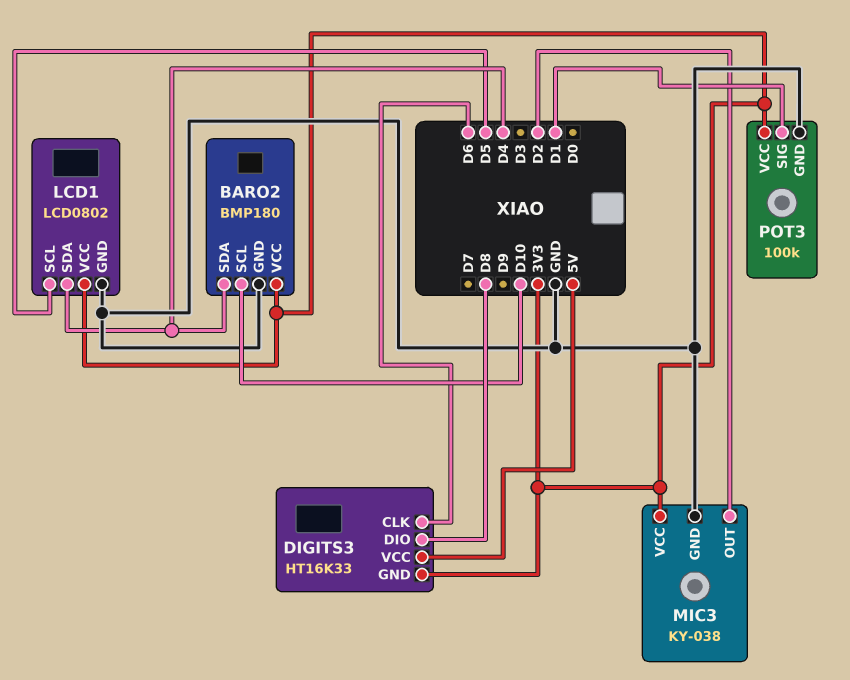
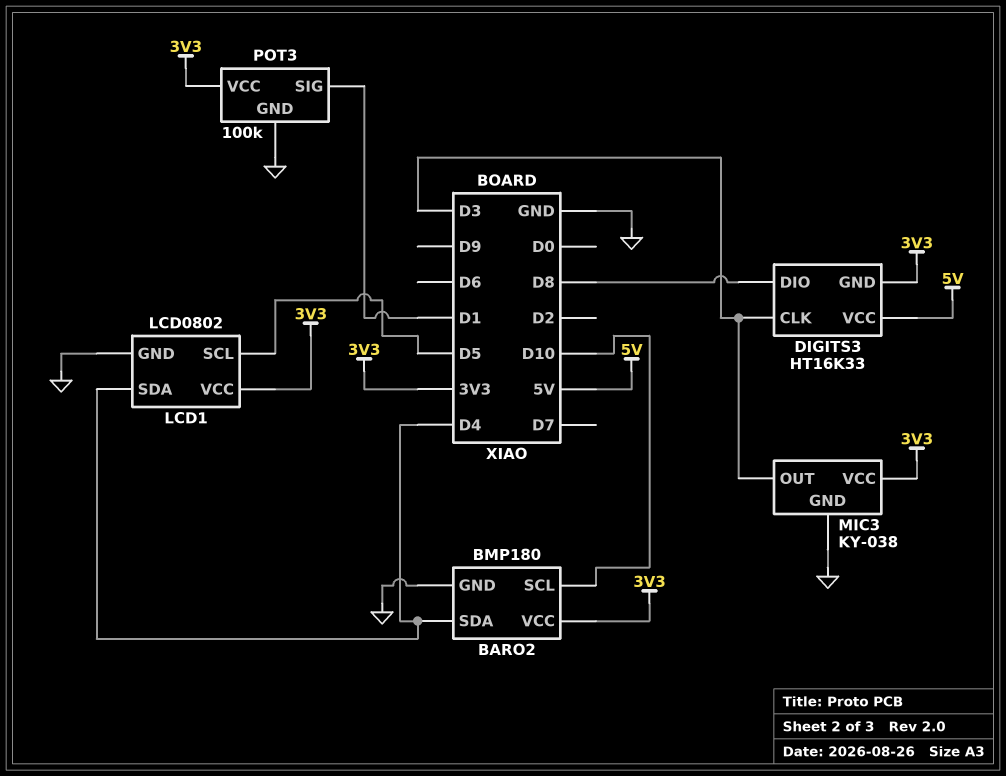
DIGITS3 pin CLK: D6 -> D3
MIC3 pin OUT: D2 -> D3

